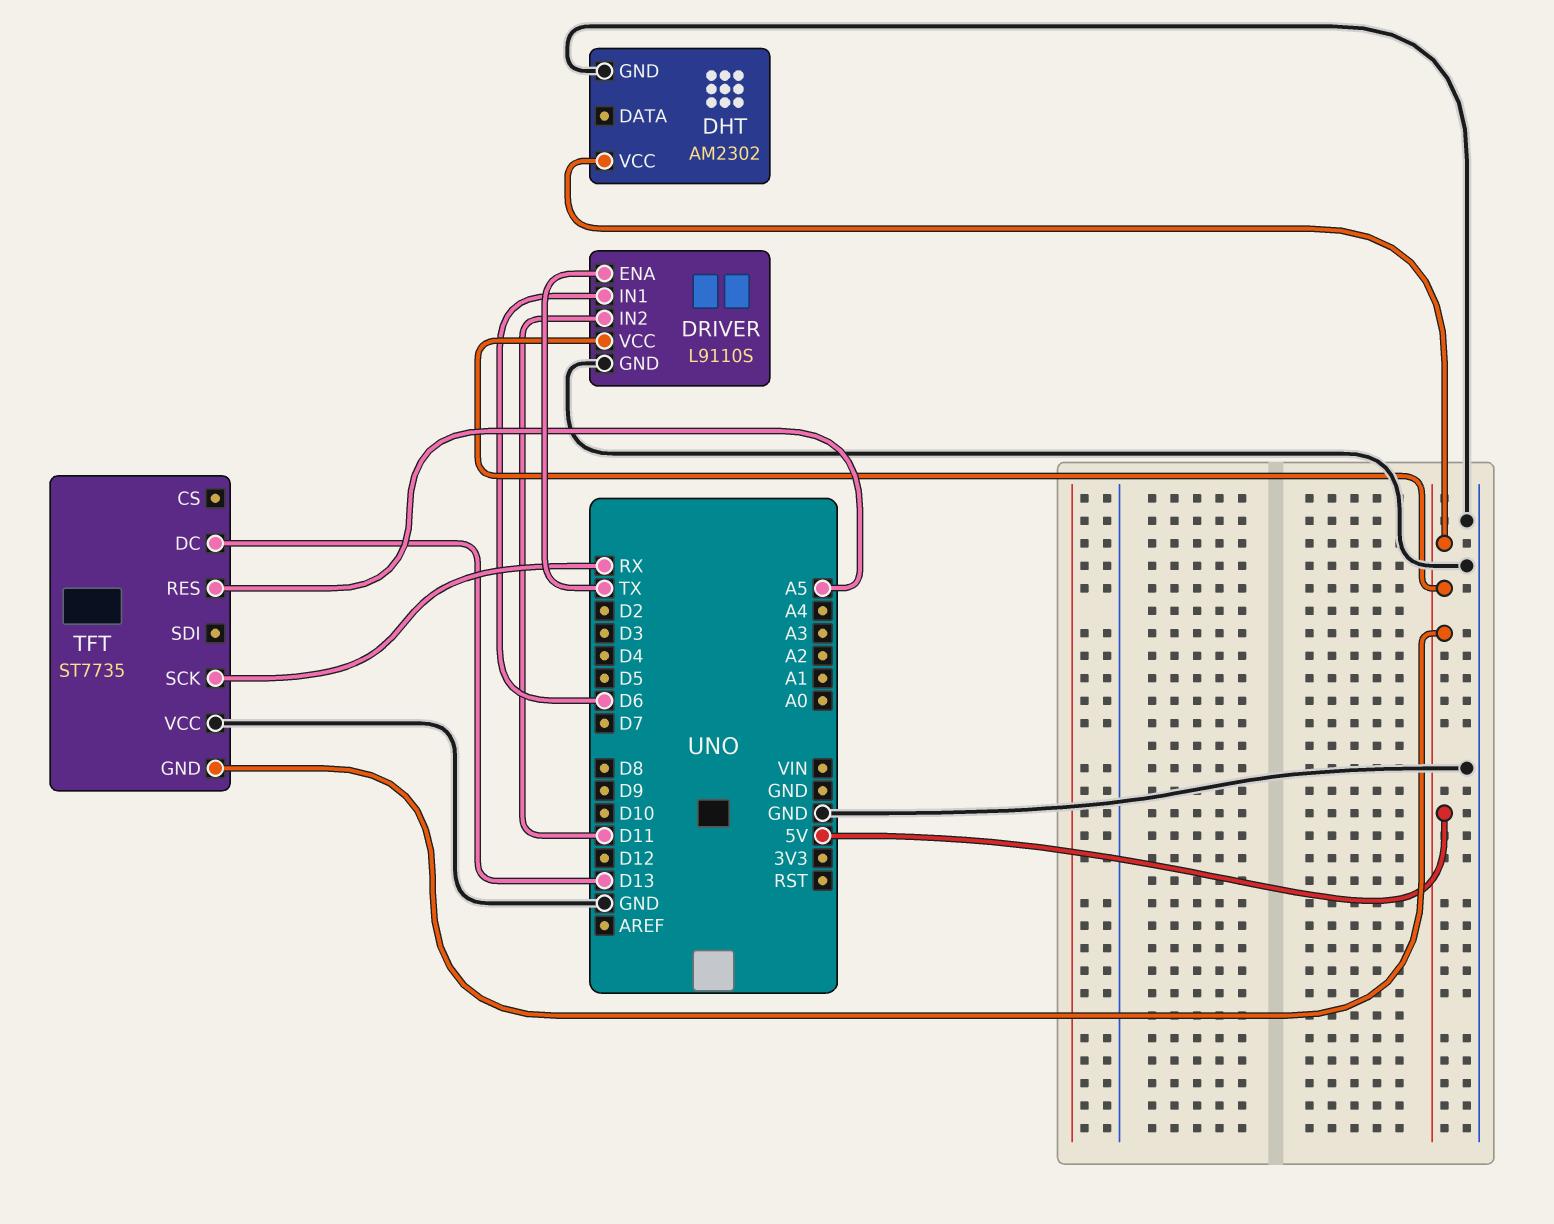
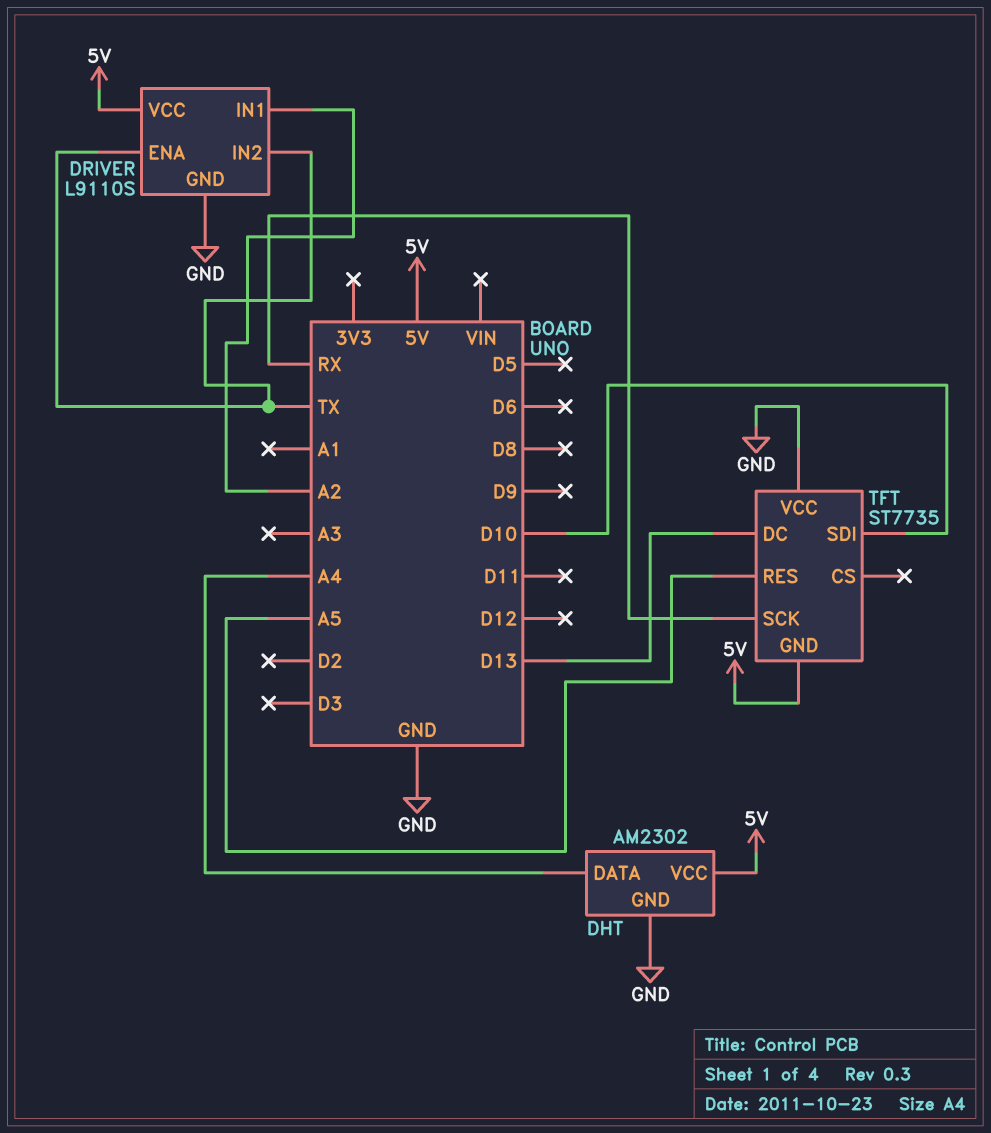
DHT pin DATA: none -> A4
DRIVER pin IN1: D6 -> A2
DRIVER pin IN2: D11 -> TX
TFT pin SDI: none -> D10

